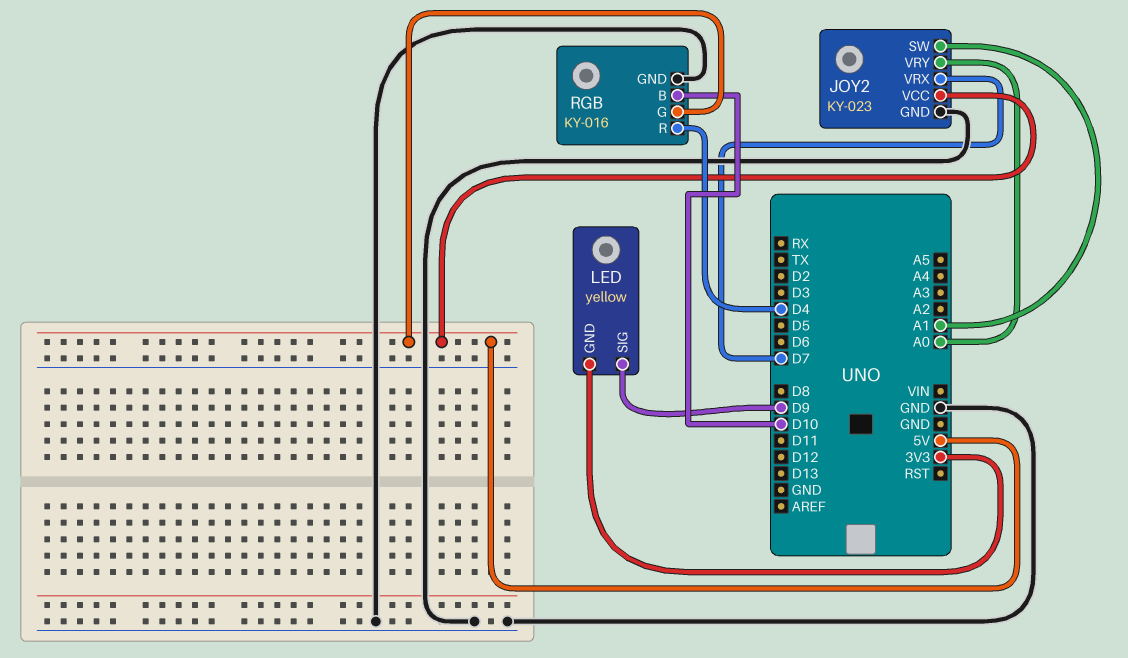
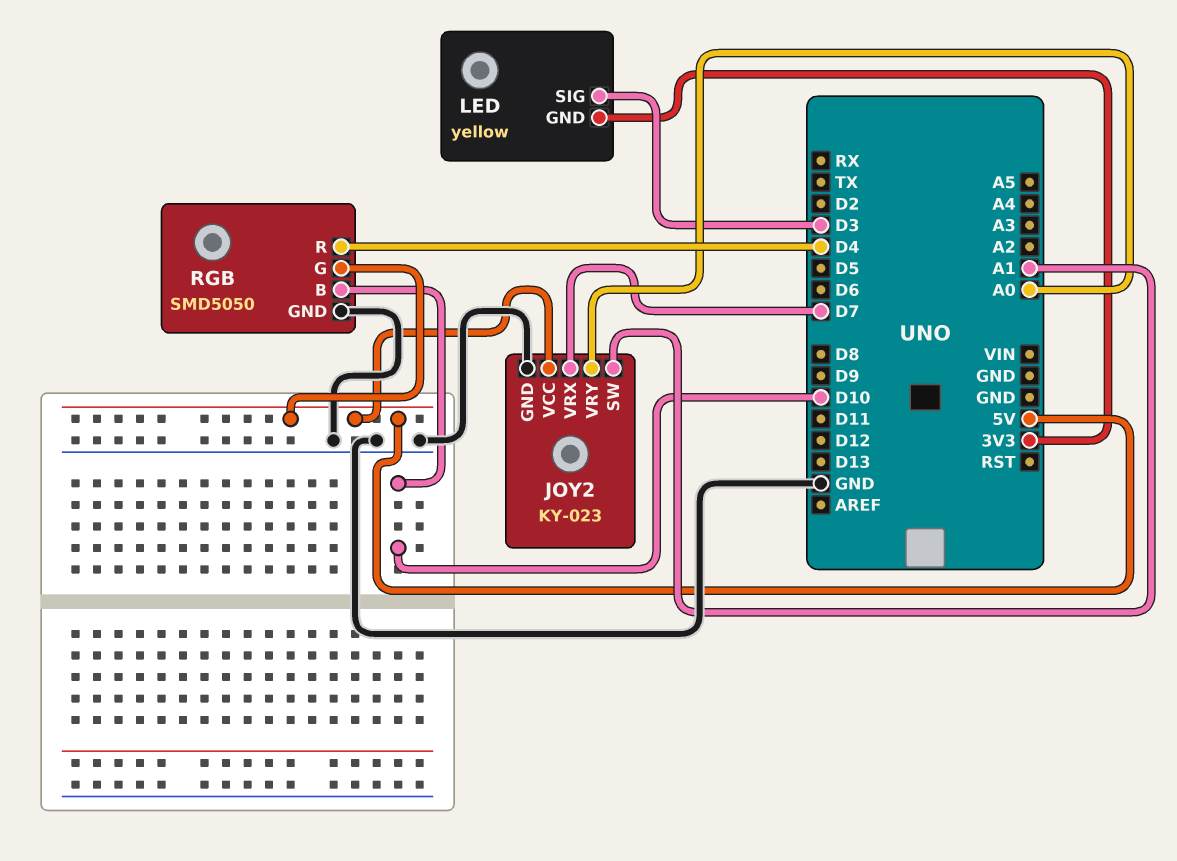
LED pin SIG: D9 -> D3
RGB: KY-016 -> SMD5050

